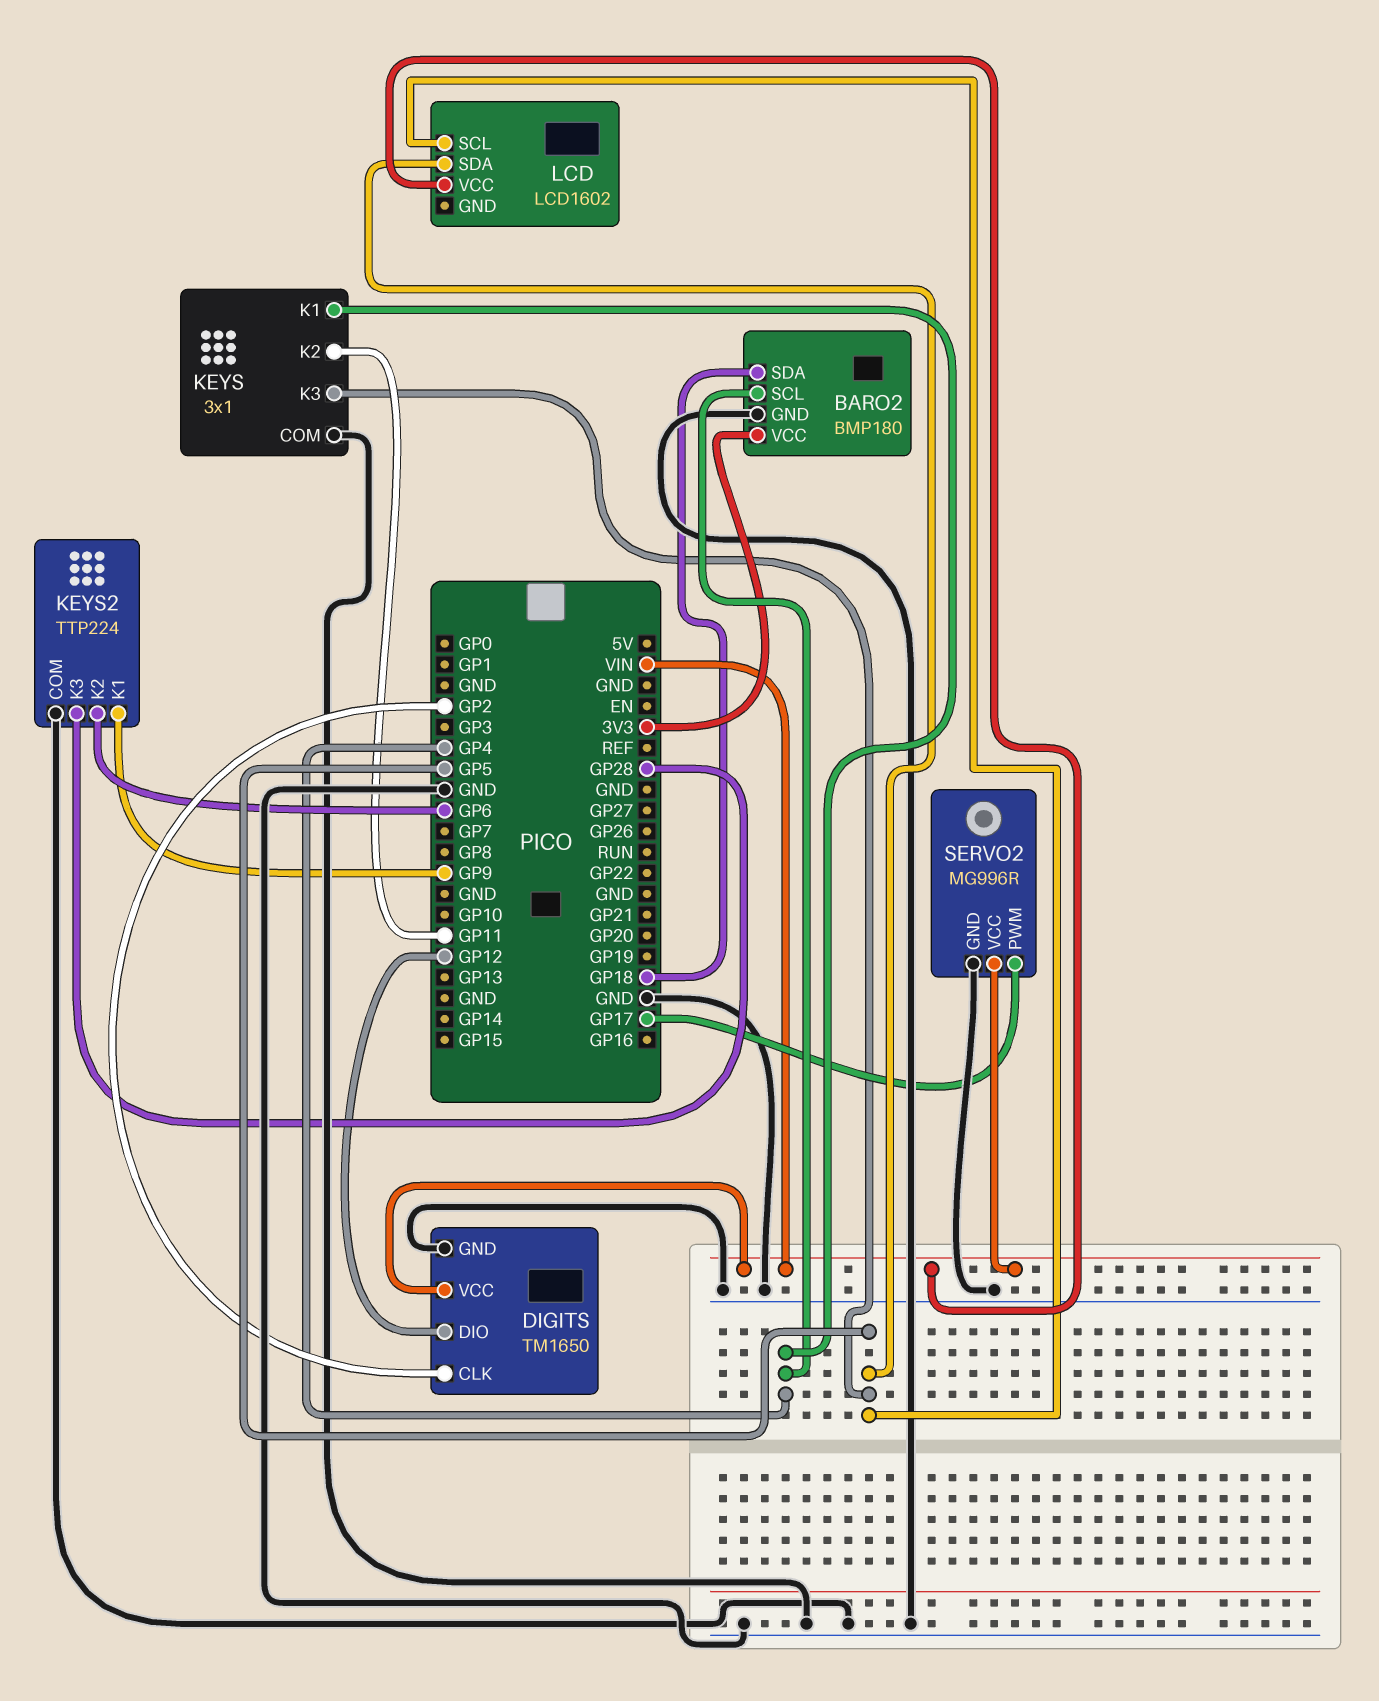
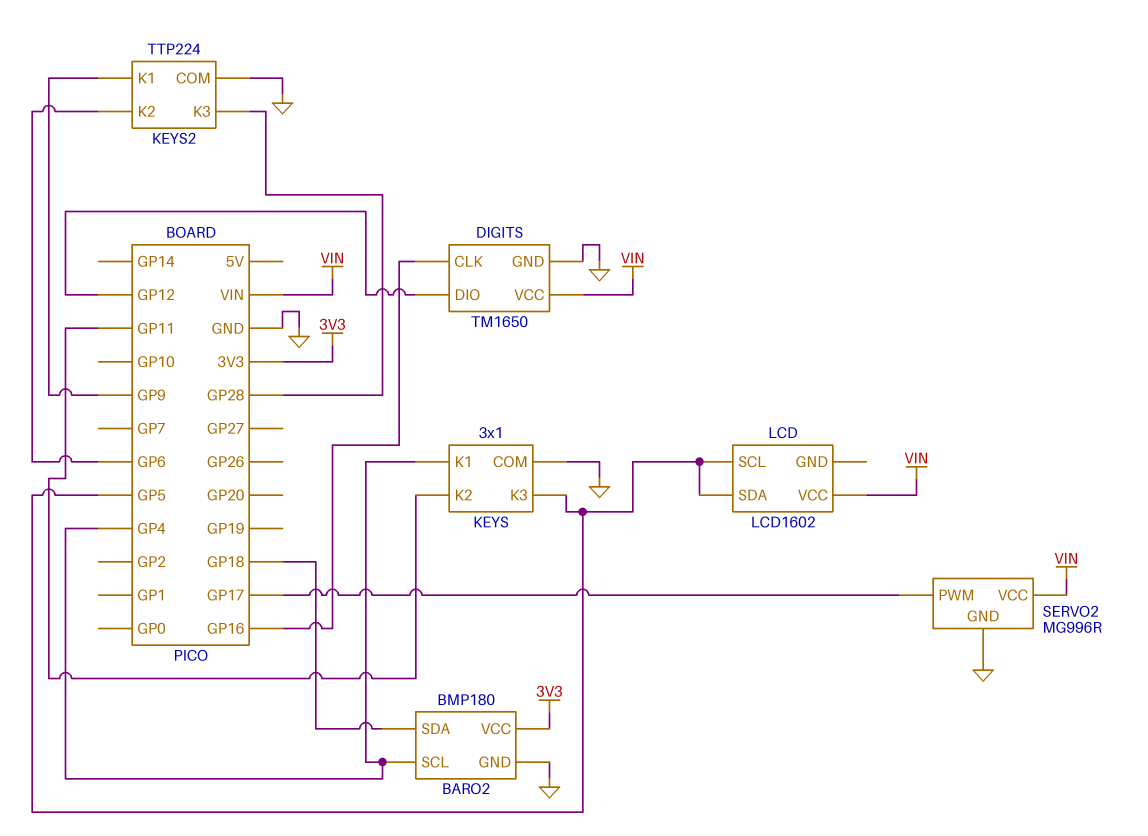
DIGITS pin CLK: GP2 -> GP16

